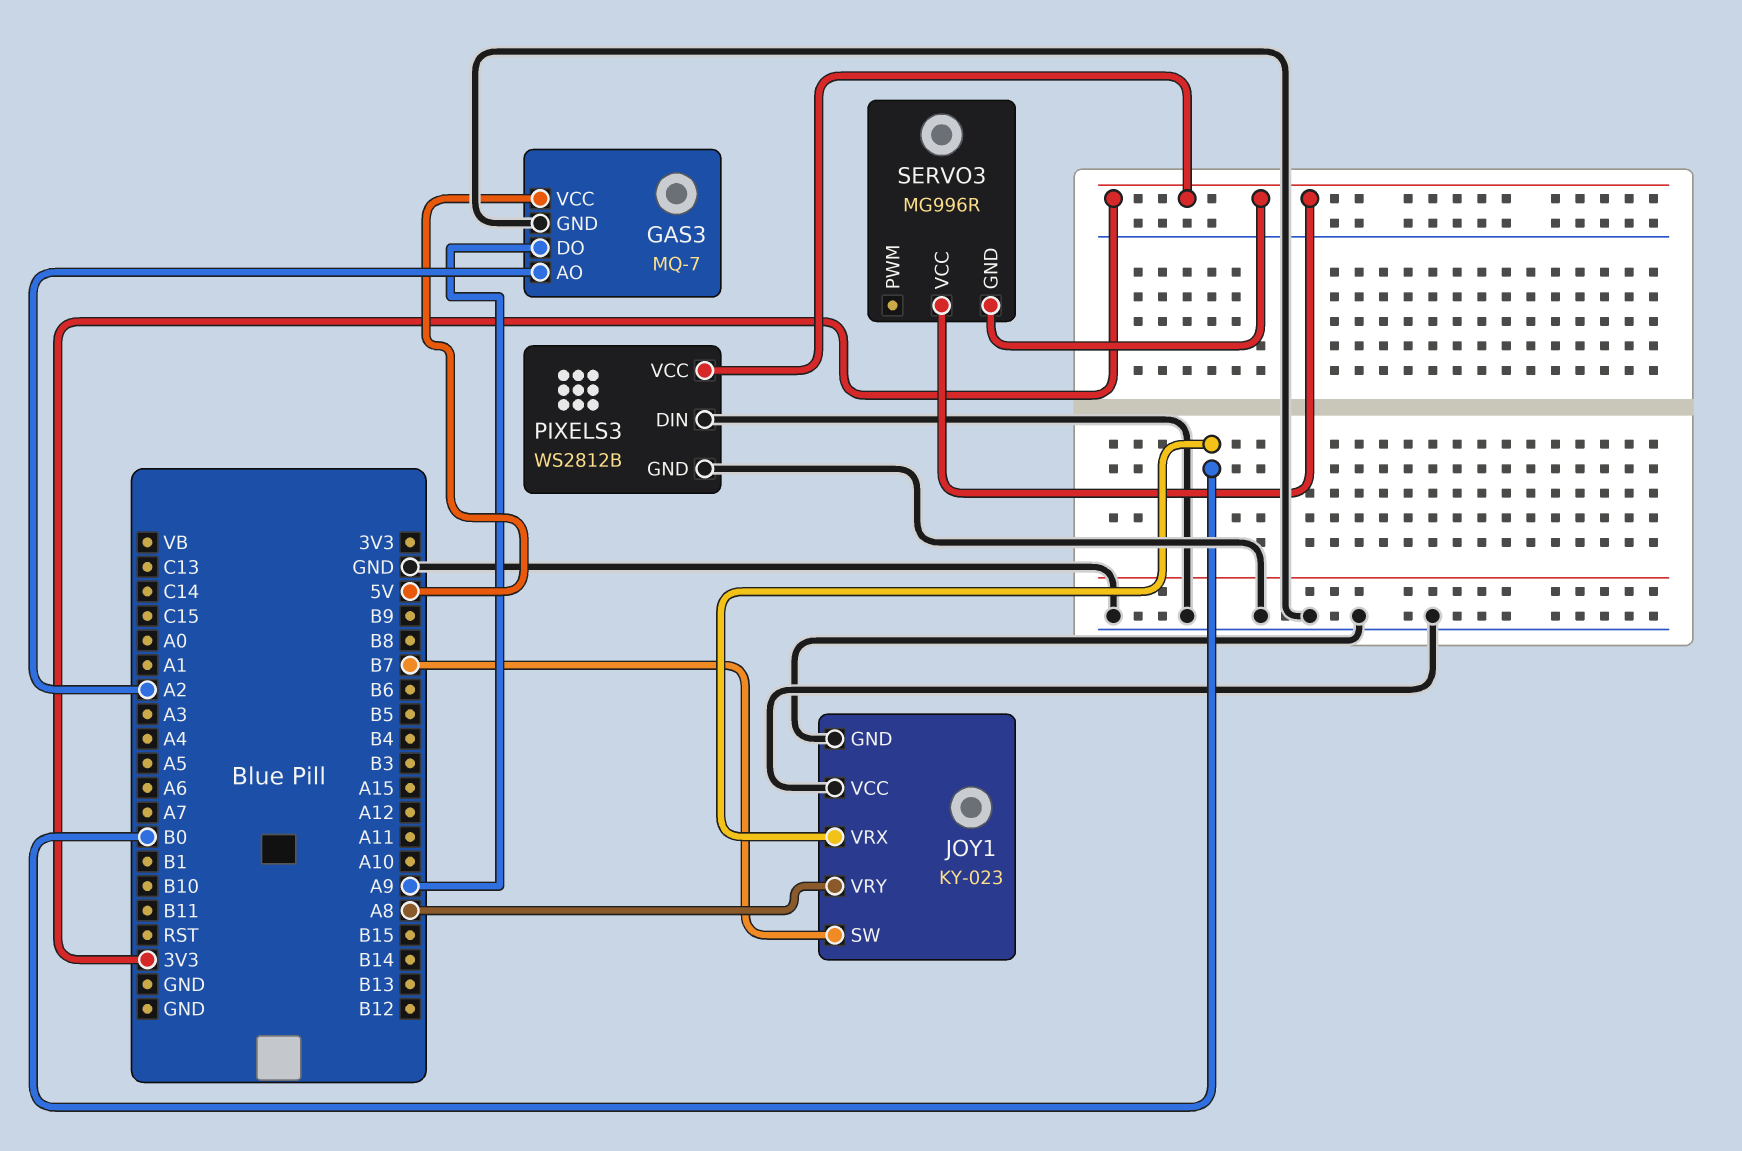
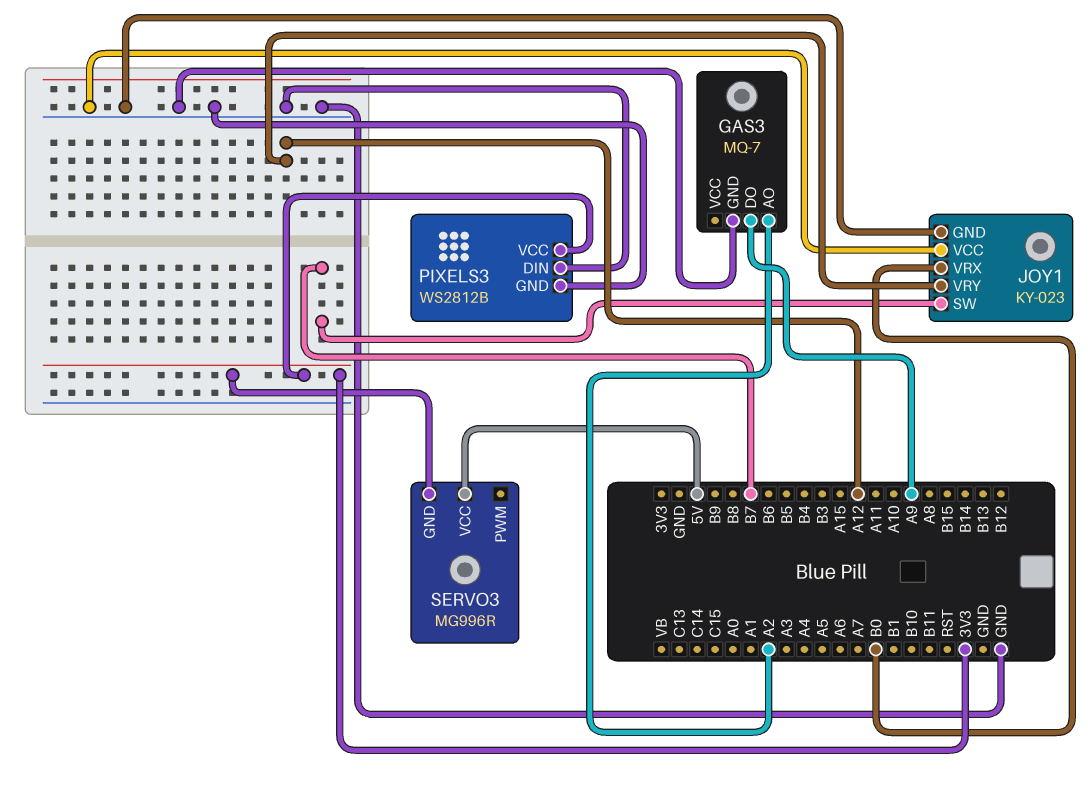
GAS3 pin VCC: 5V -> none
JOY1 pin VRY: A8 -> A12
SERVO3 pin VCC: 3V3 -> 5V

